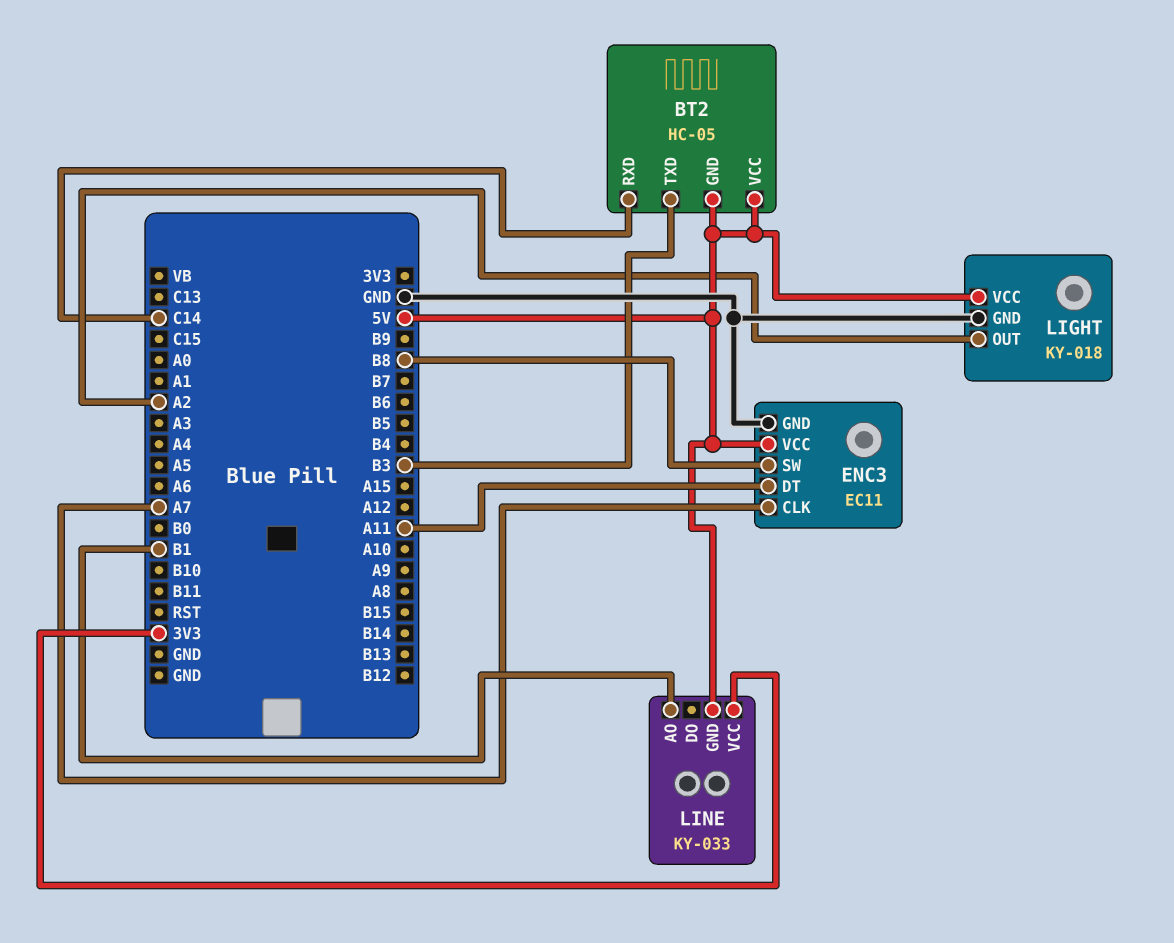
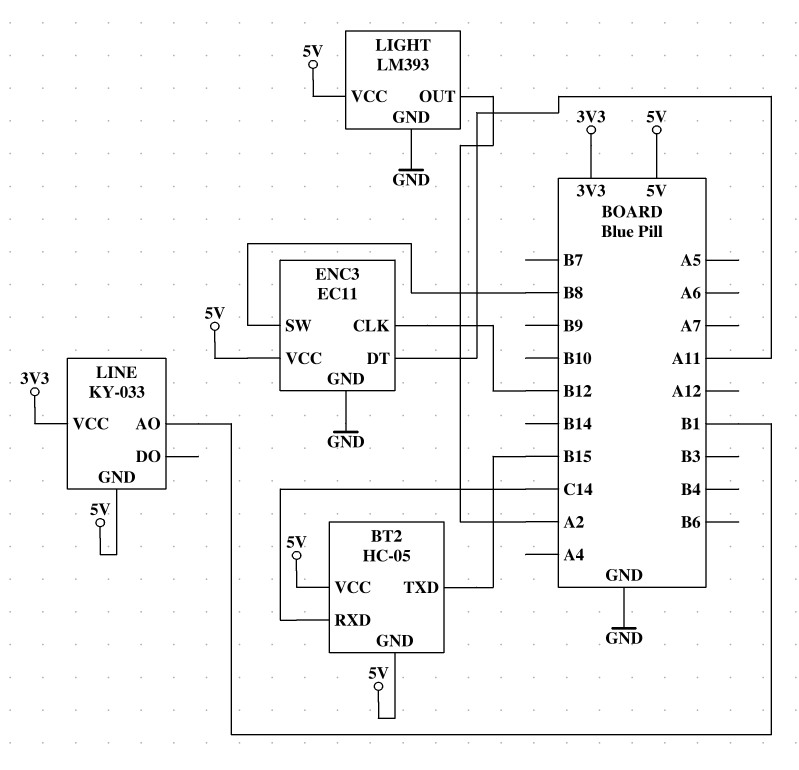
BT2 pin TXD: B3 -> B15
ENC3 pin CLK: A7 -> B12
LIGHT: KY-018 -> LM393

